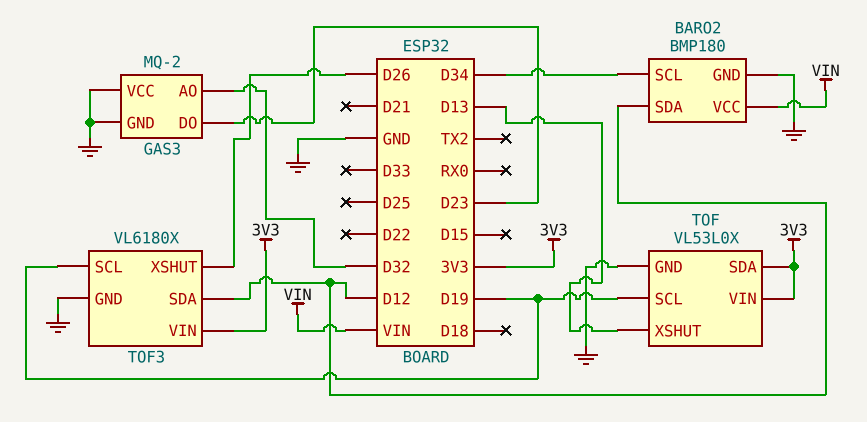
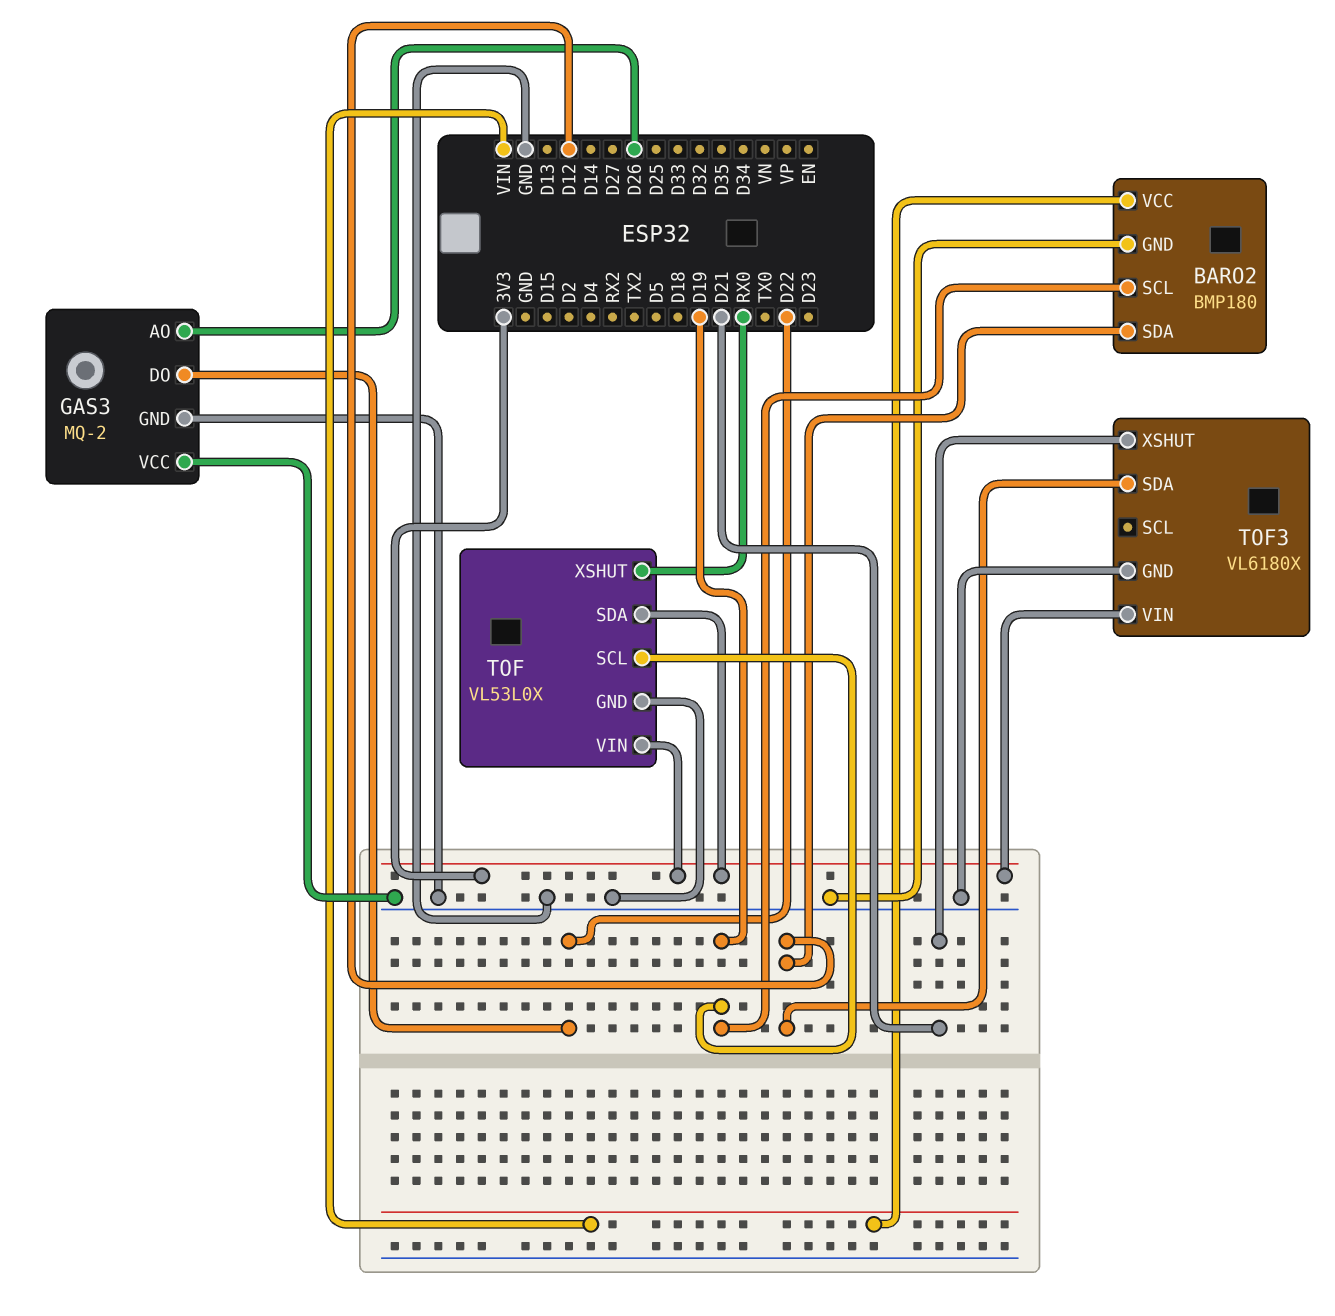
BARO2 pin SCL: D34 -> D19
GAS3 pin AO: D32 -> D26
GAS3 pin DO: D23 -> D22
TOF pin XSHUT: D13 -> RX0
TOF3 pin SCL: D19 -> none
TOF3 pin XSHUT: D26 -> D21

